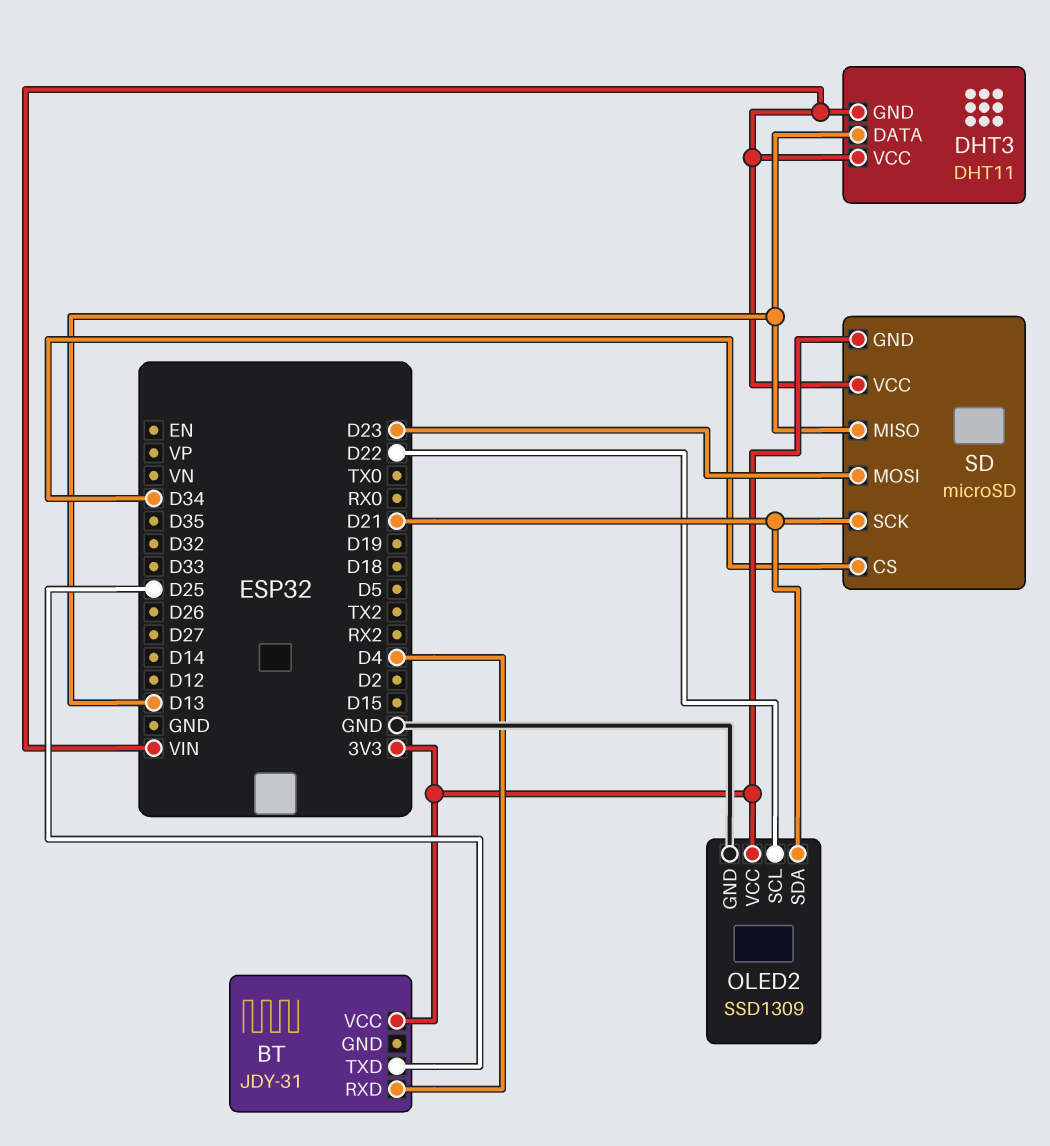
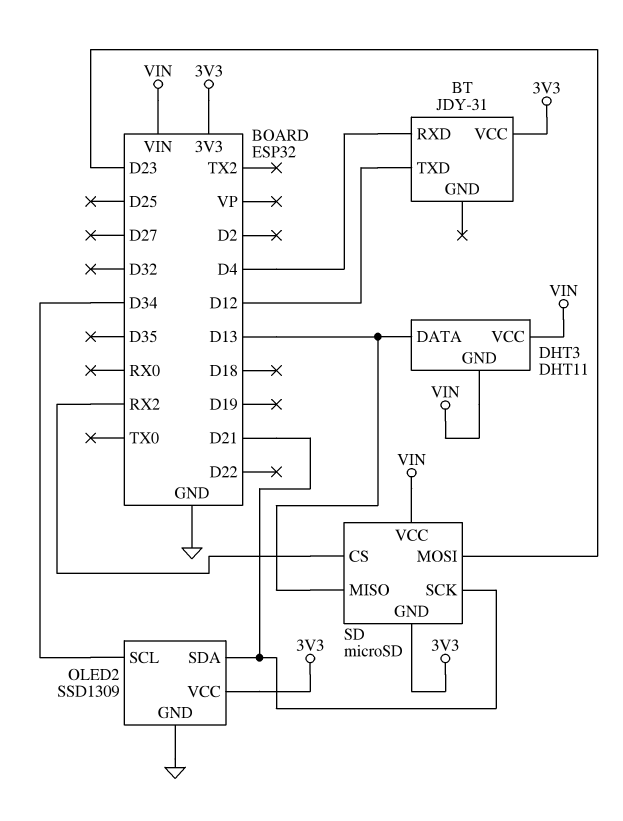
BT pin TXD: D25 -> D12
OLED2 pin SCL: D22 -> D34
SD pin CS: D34 -> RX2

